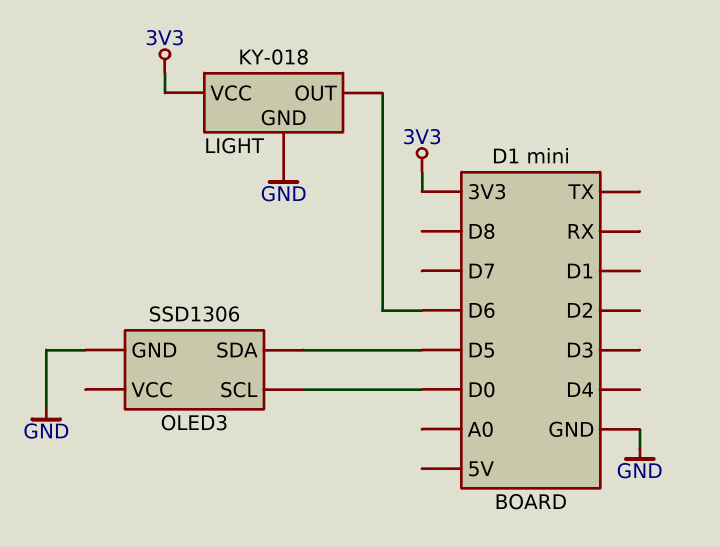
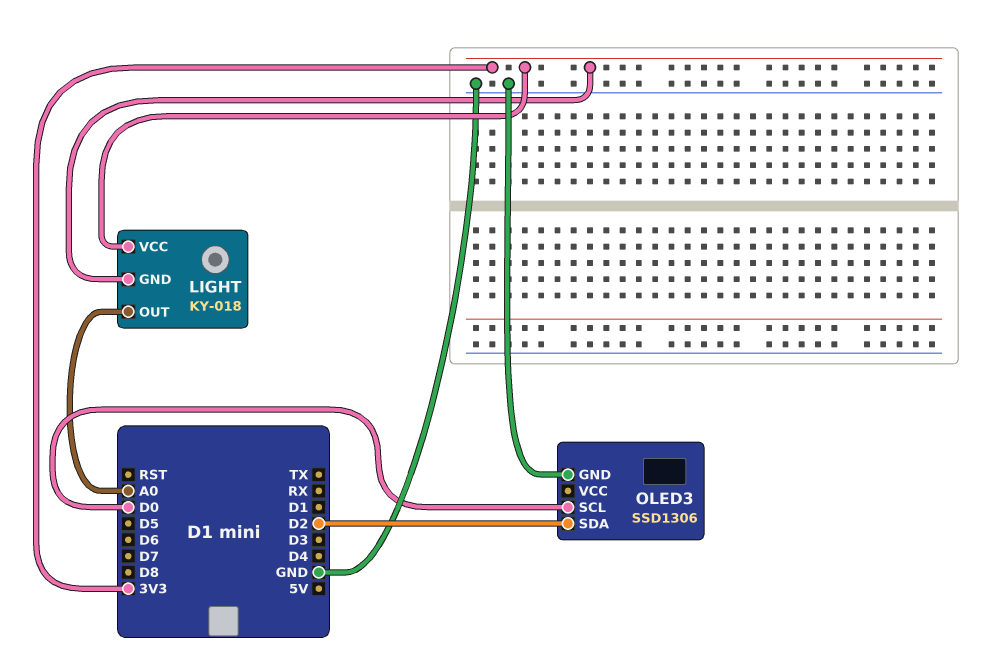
LIGHT pin GND: GND -> 3V3
LIGHT pin OUT: D6 -> A0
OLED3 pin SDA: D5 -> D2

